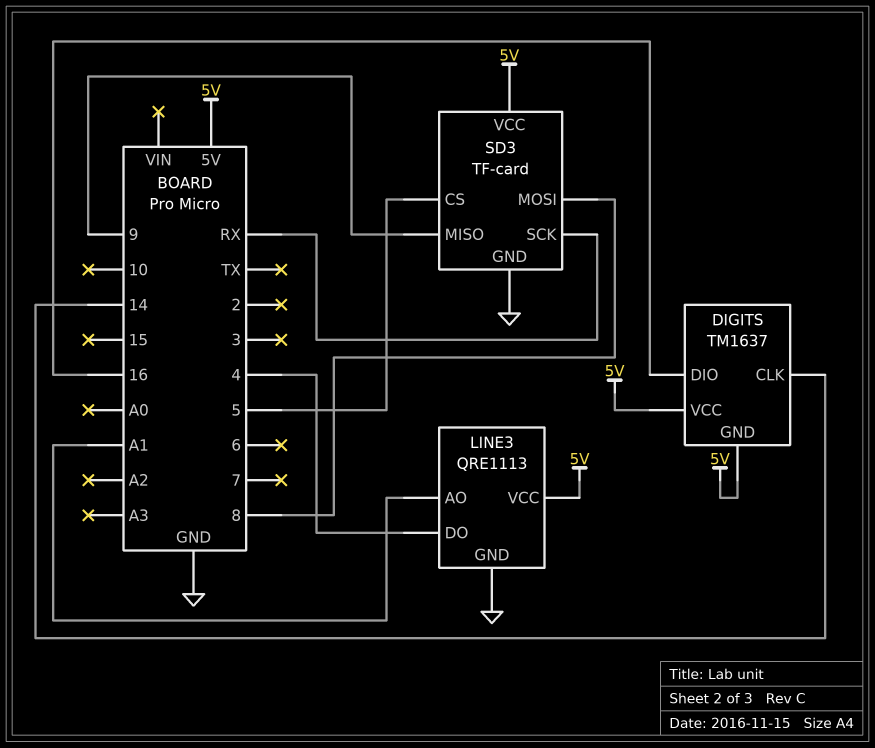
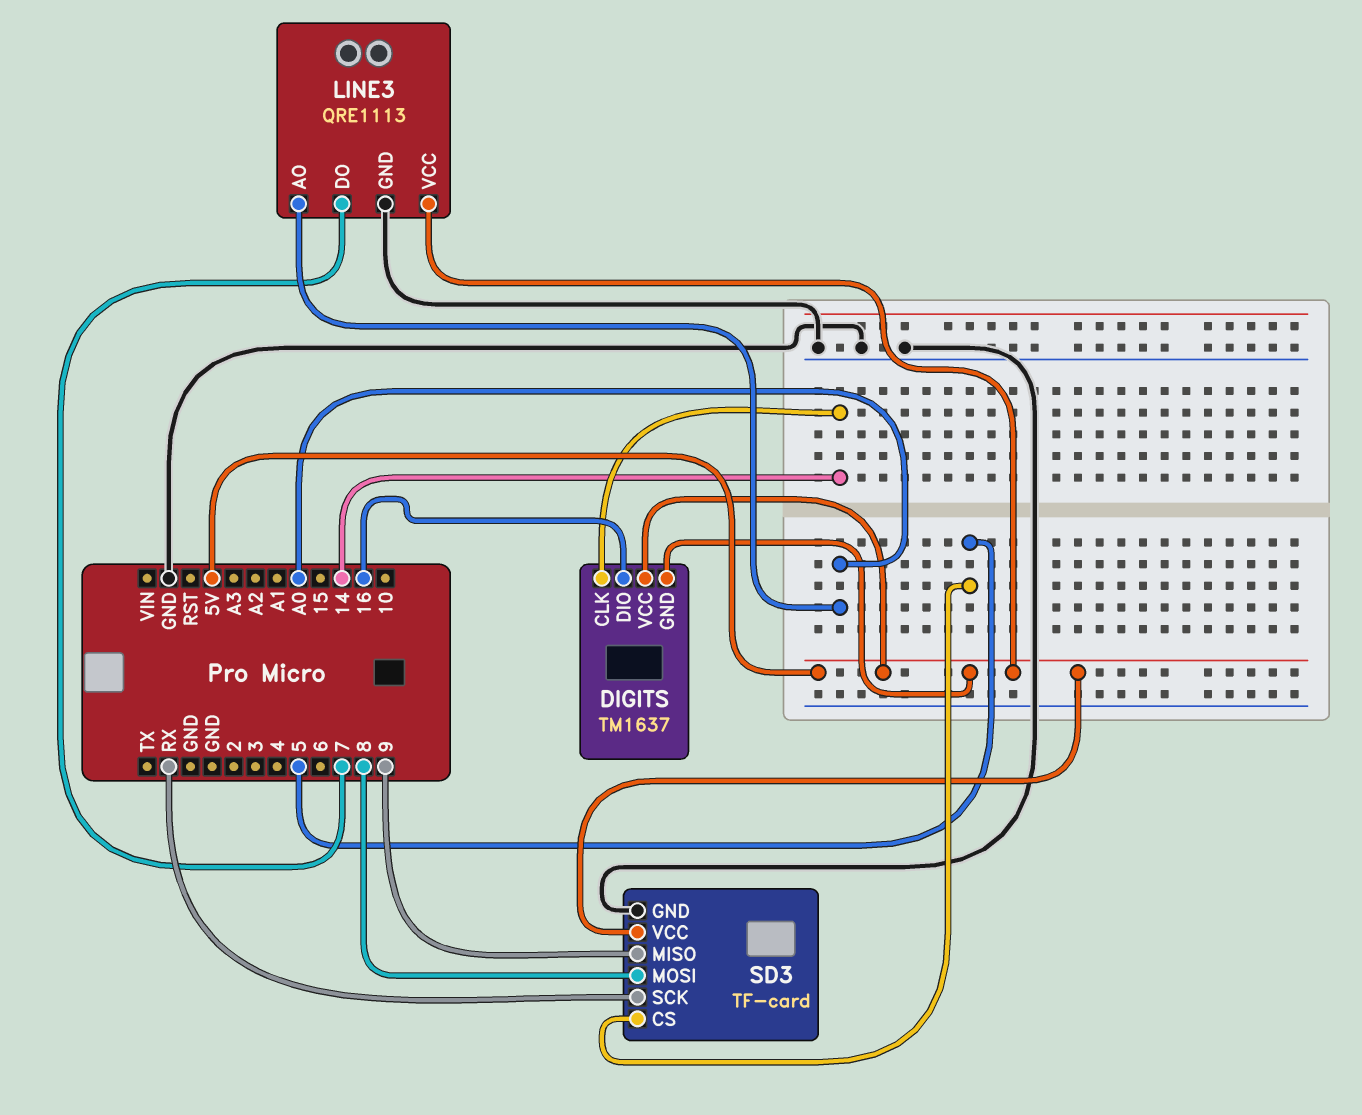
LINE3 pin AO: A1 -> A0
LINE3 pin DO: 4 -> 7

